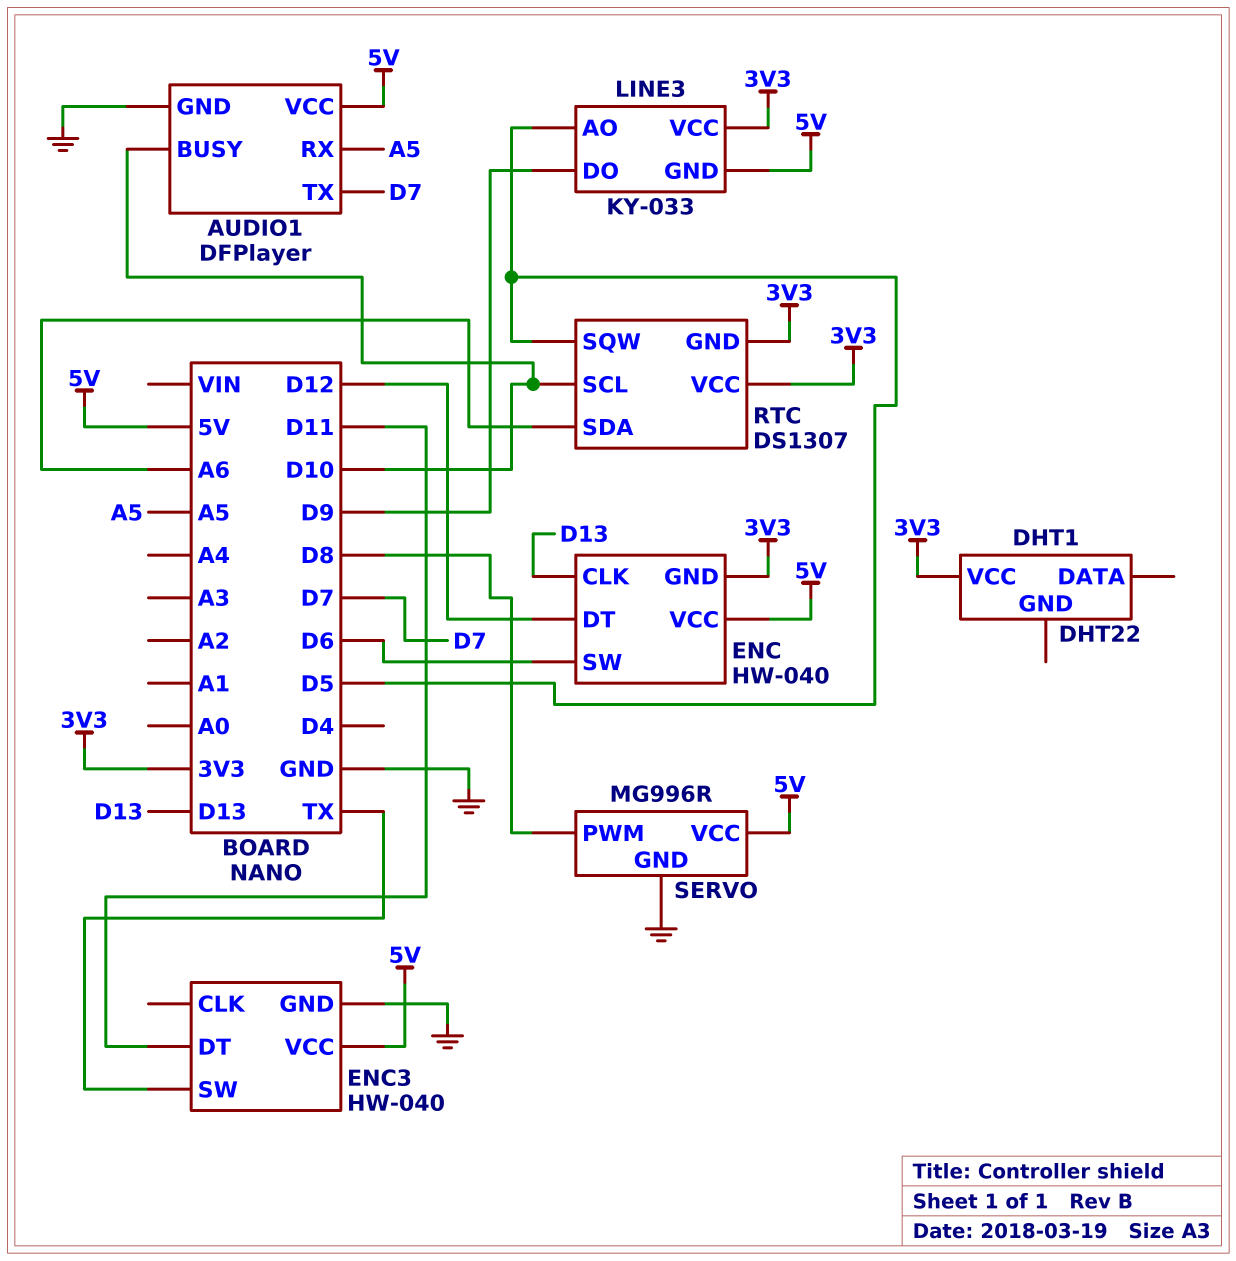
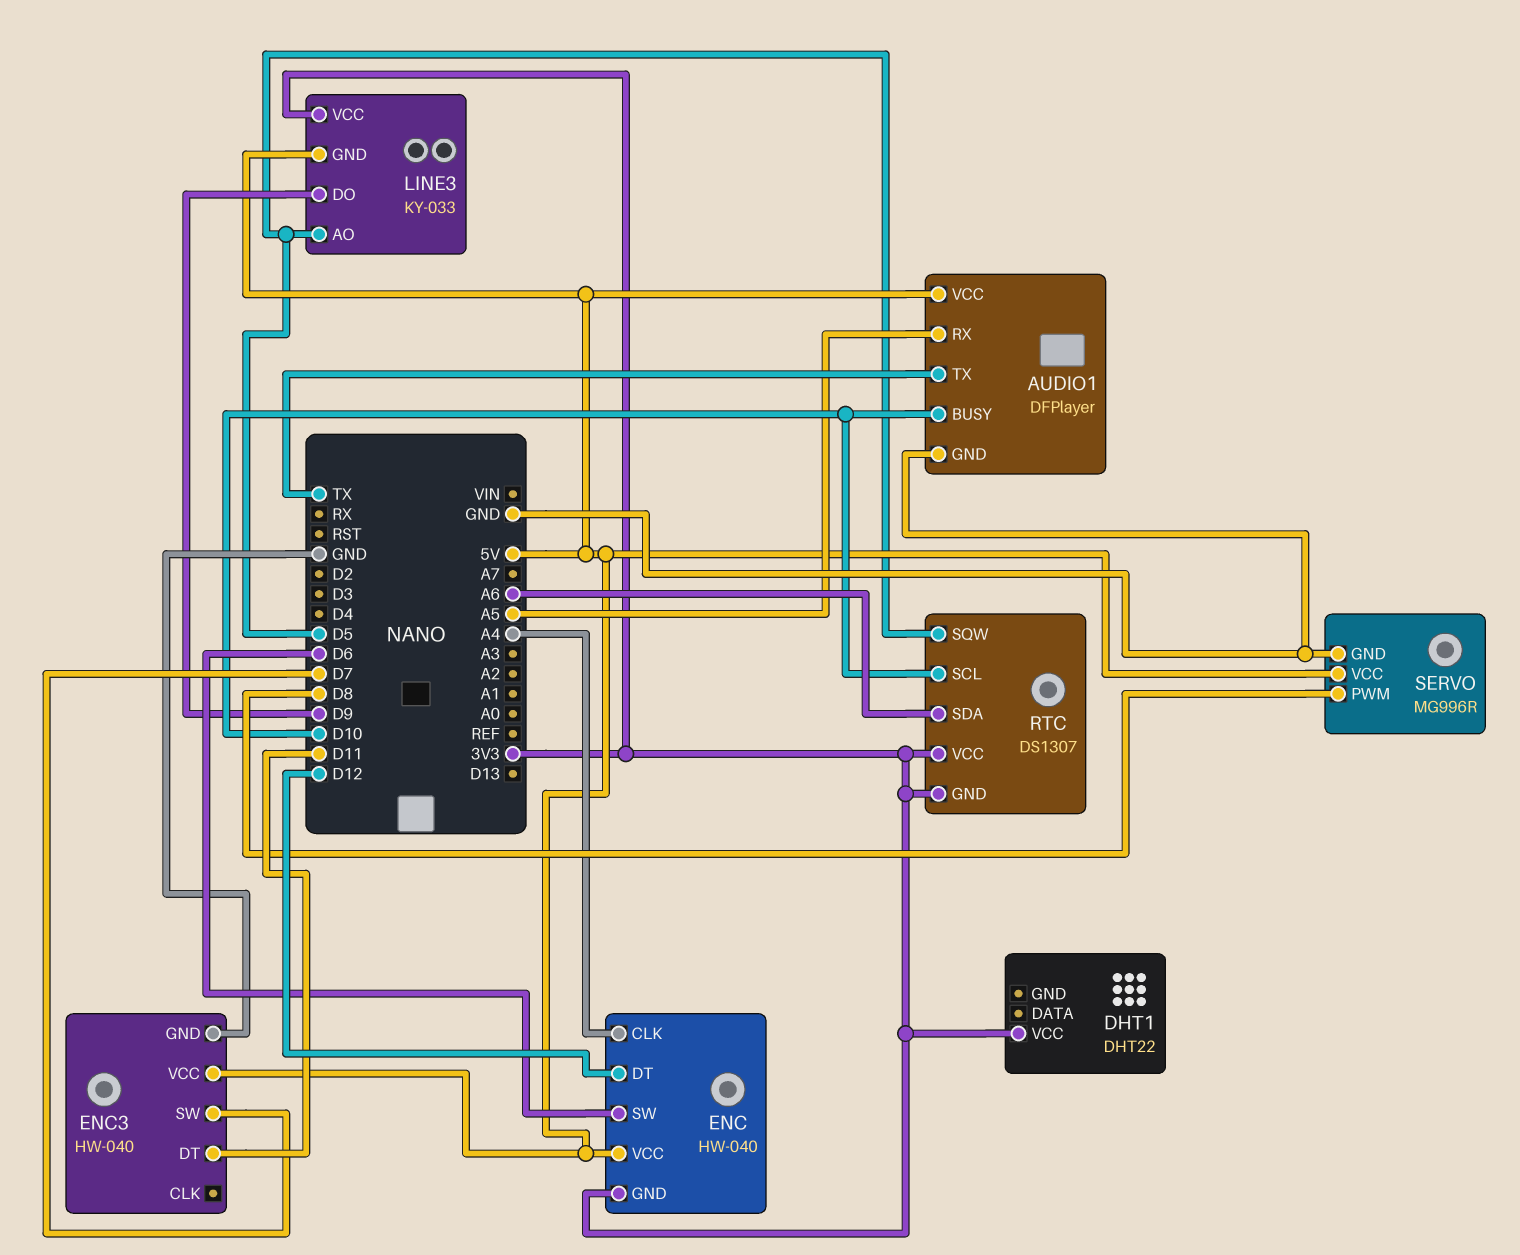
AUDIO1 pin TX: D7 -> TX
ENC pin CLK: D13 -> A4
ENC3 pin SW: TX -> D7

